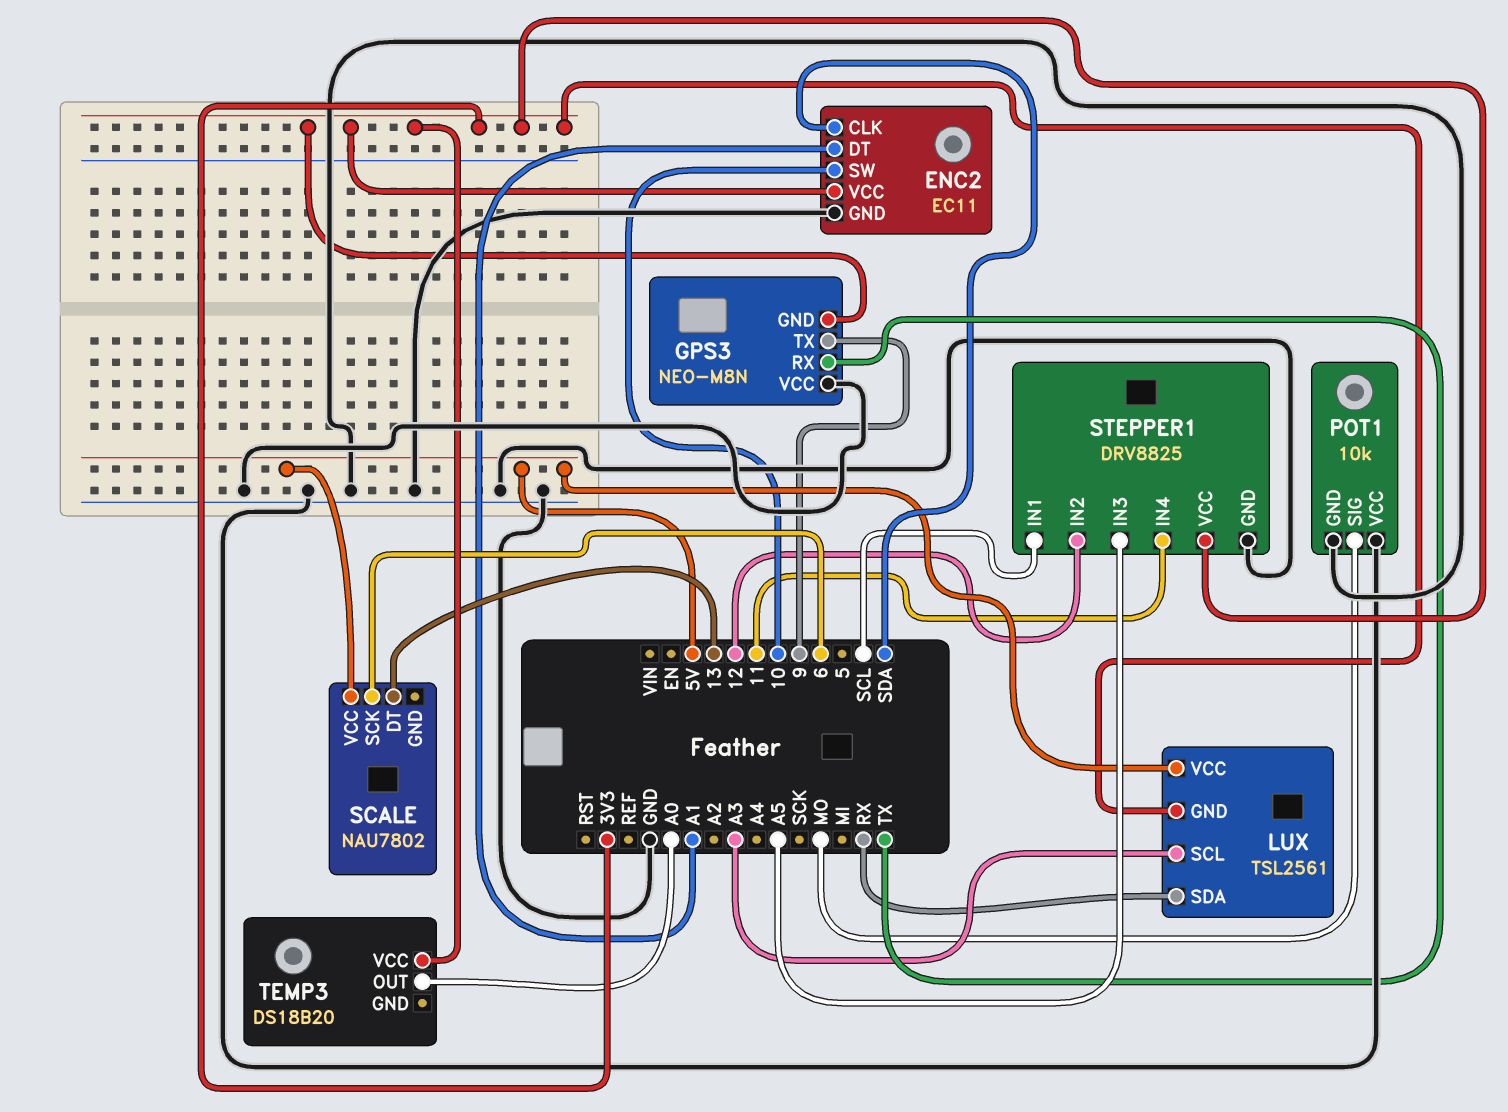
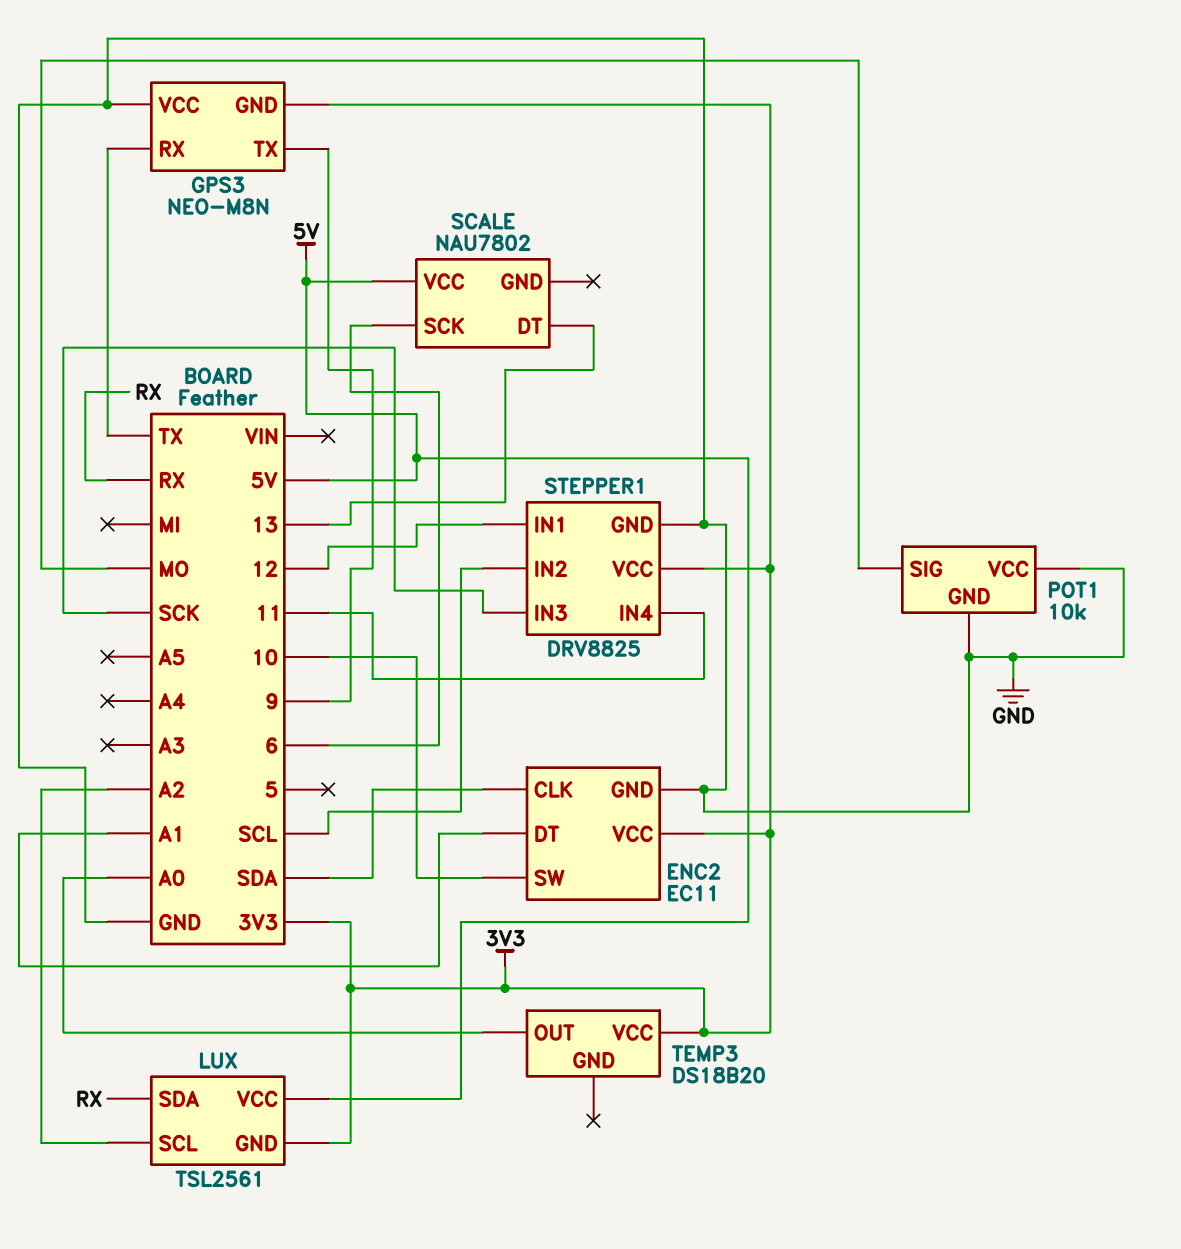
LUX pin SCL: A3 -> A2
STEPPER1 pin IN1: SCL -> 12
STEPPER1 pin IN2: 12 -> SCL
STEPPER1 pin IN3: A5 -> SCK

